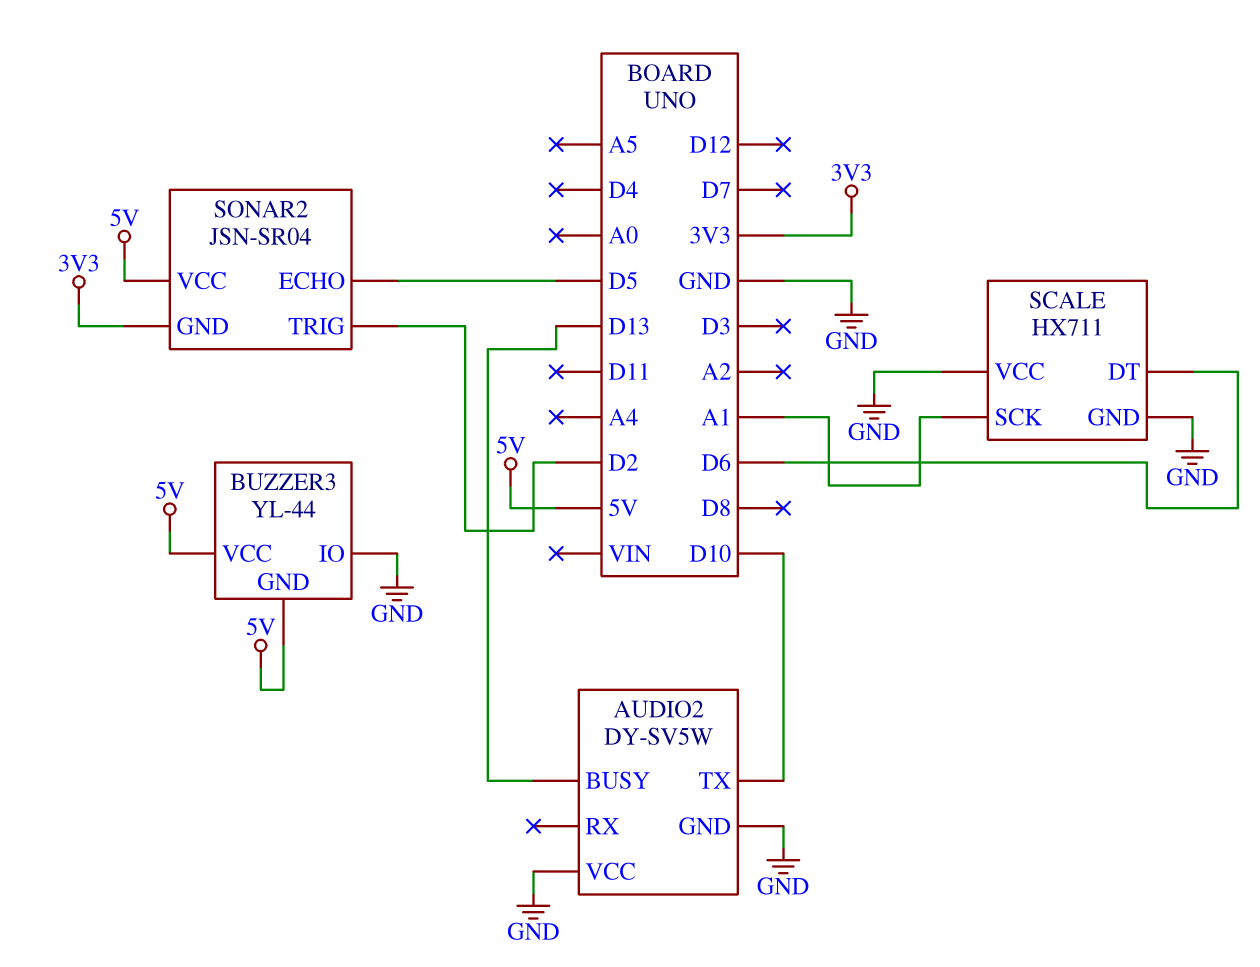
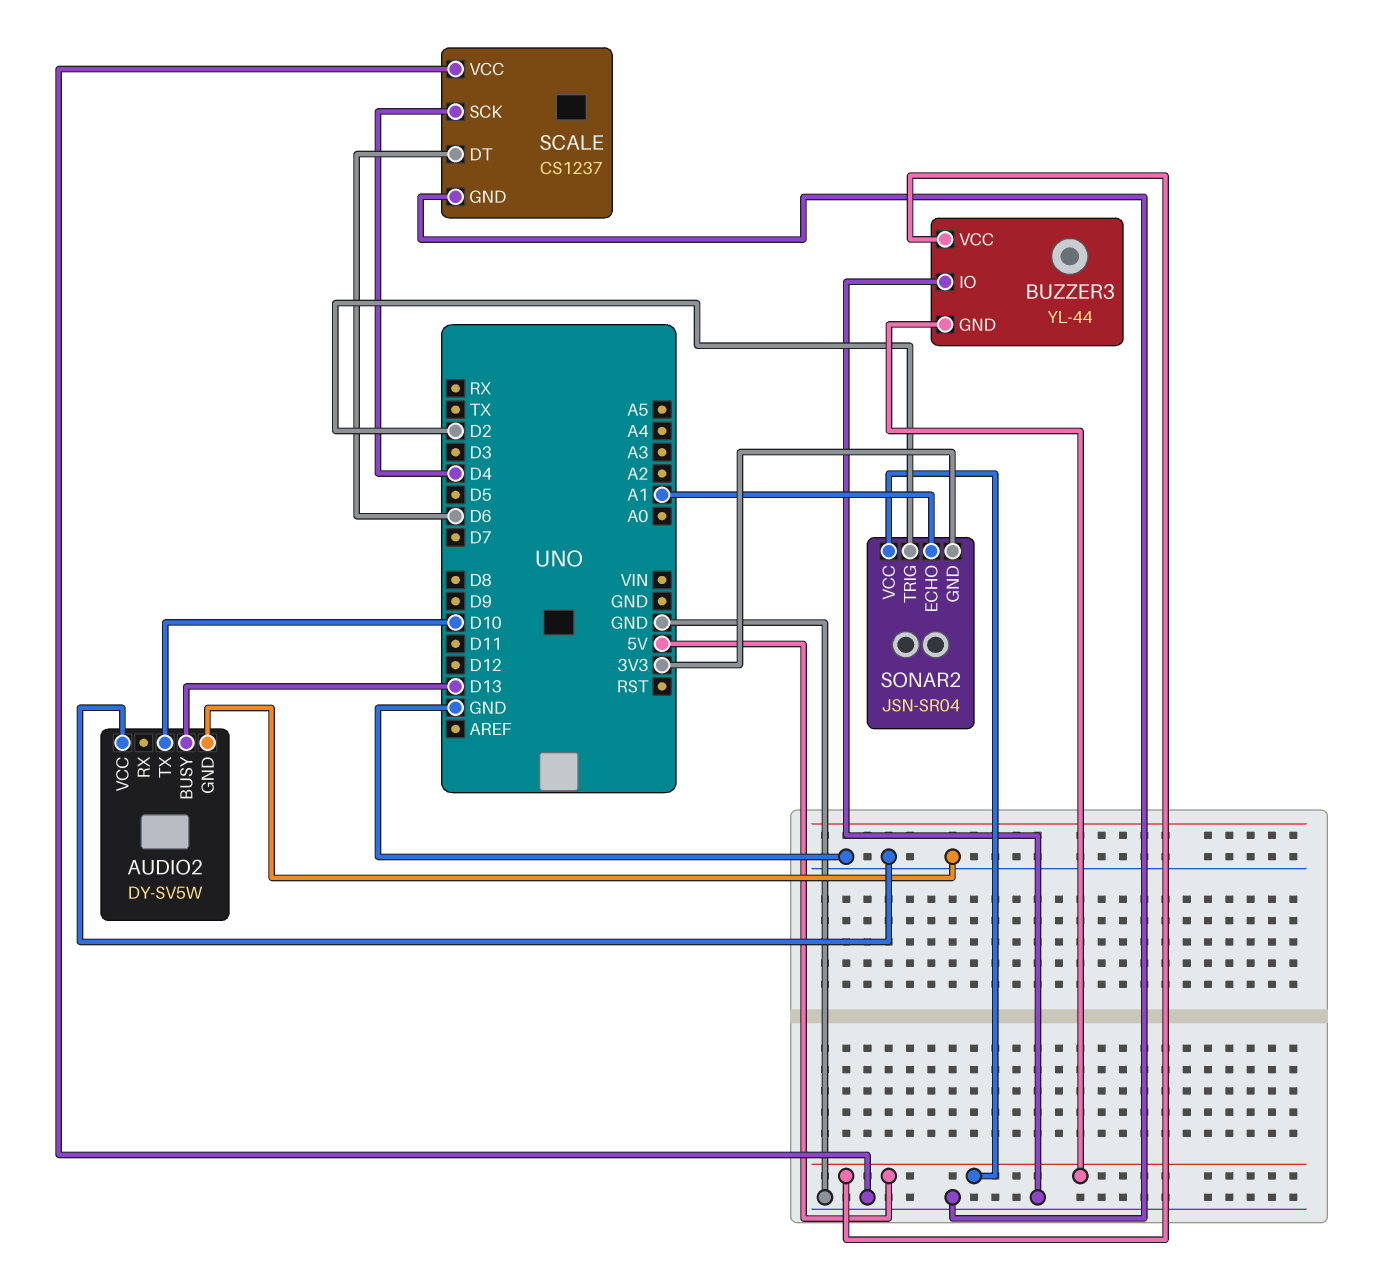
SCALE: HX711 -> CS1237
SCALE pin SCK: A1 -> D4
SONAR2 pin ECHO: D5 -> A1

